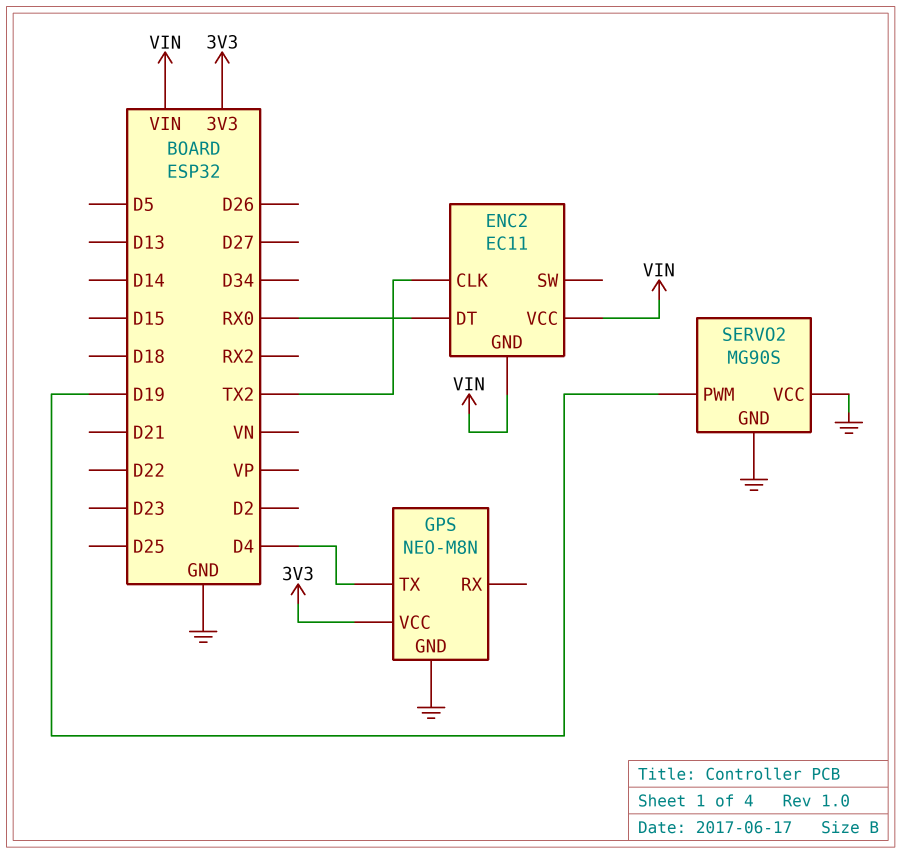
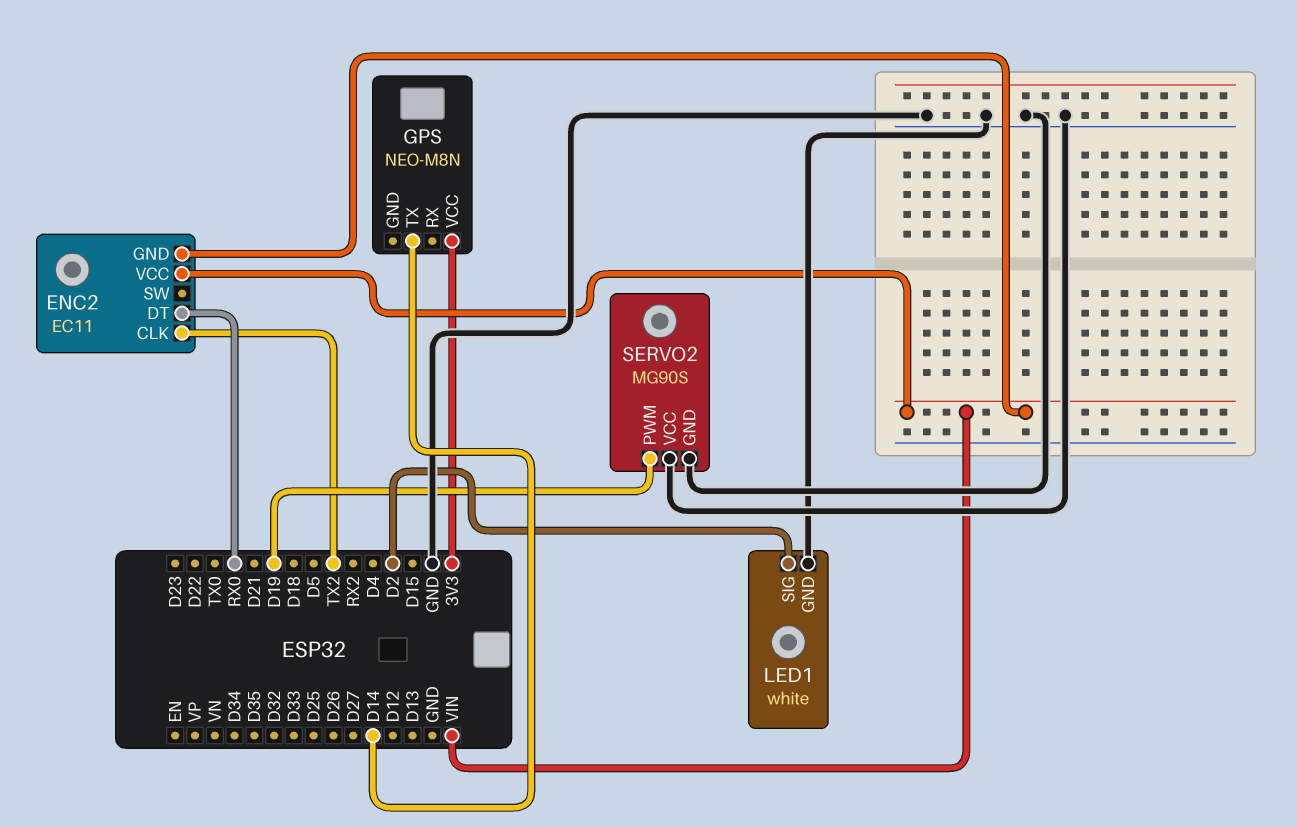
GPS pin GND: GND -> none
GPS pin TX: D4 -> D14
LED1: none -> white
LED1 pin GND: none -> GND
LED1 pin SIG: none -> D2

